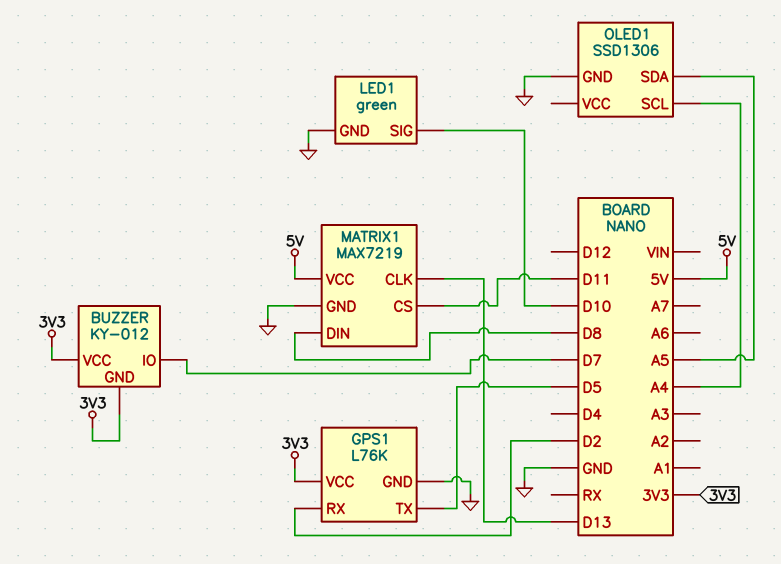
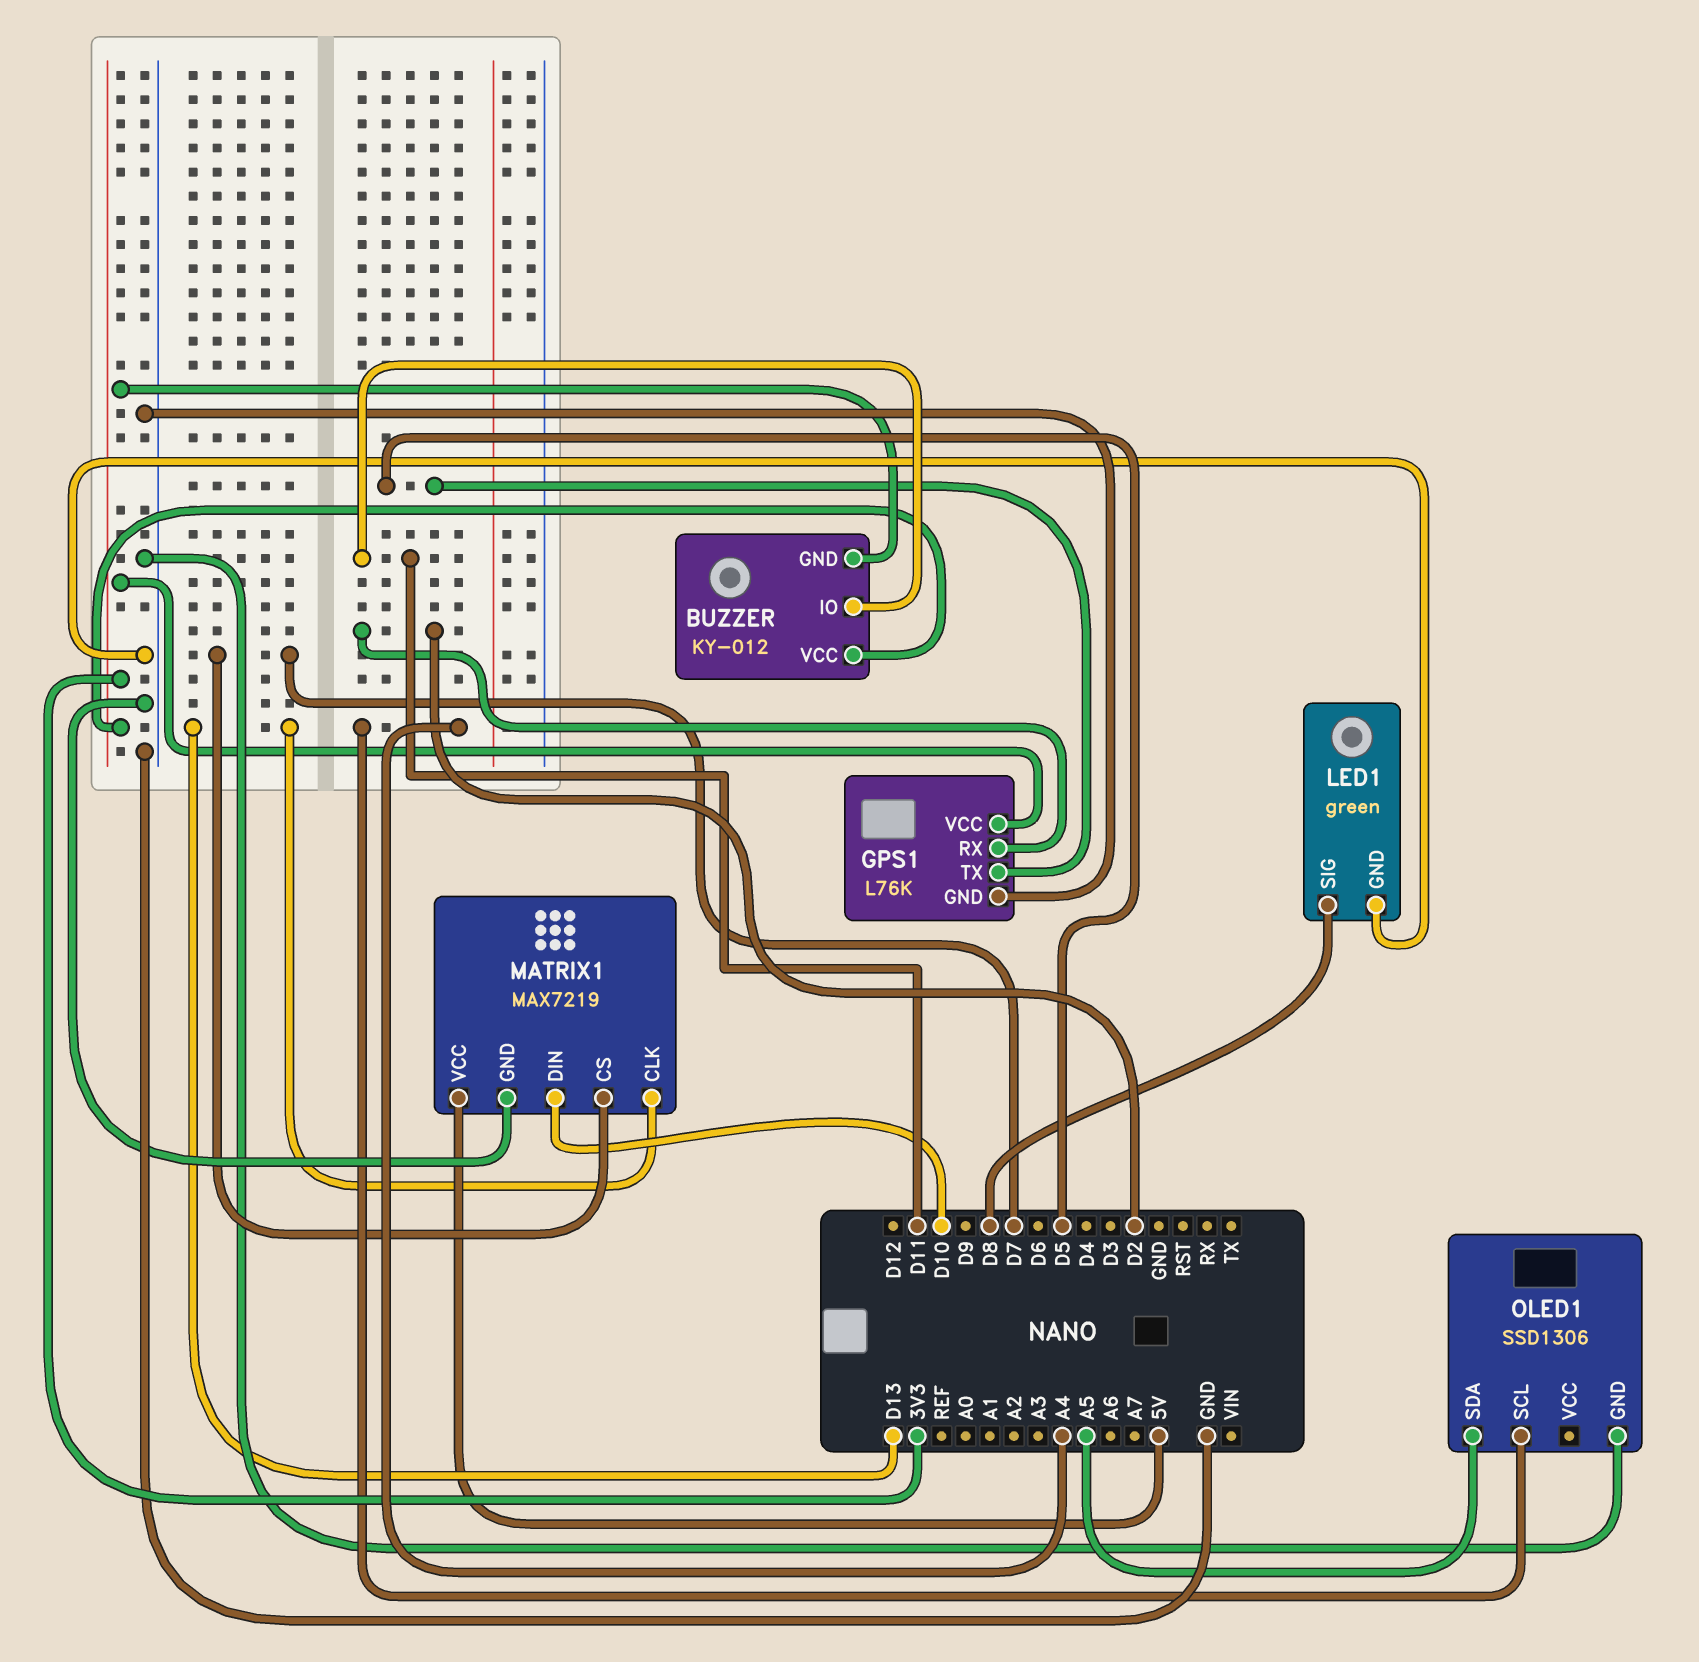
BUZZER pin IO: D7 -> D11
LED1 pin SIG: D10 -> D8
MATRIX1 pin CS: D11 -> D7
MATRIX1 pin DIN: D8 -> D10

